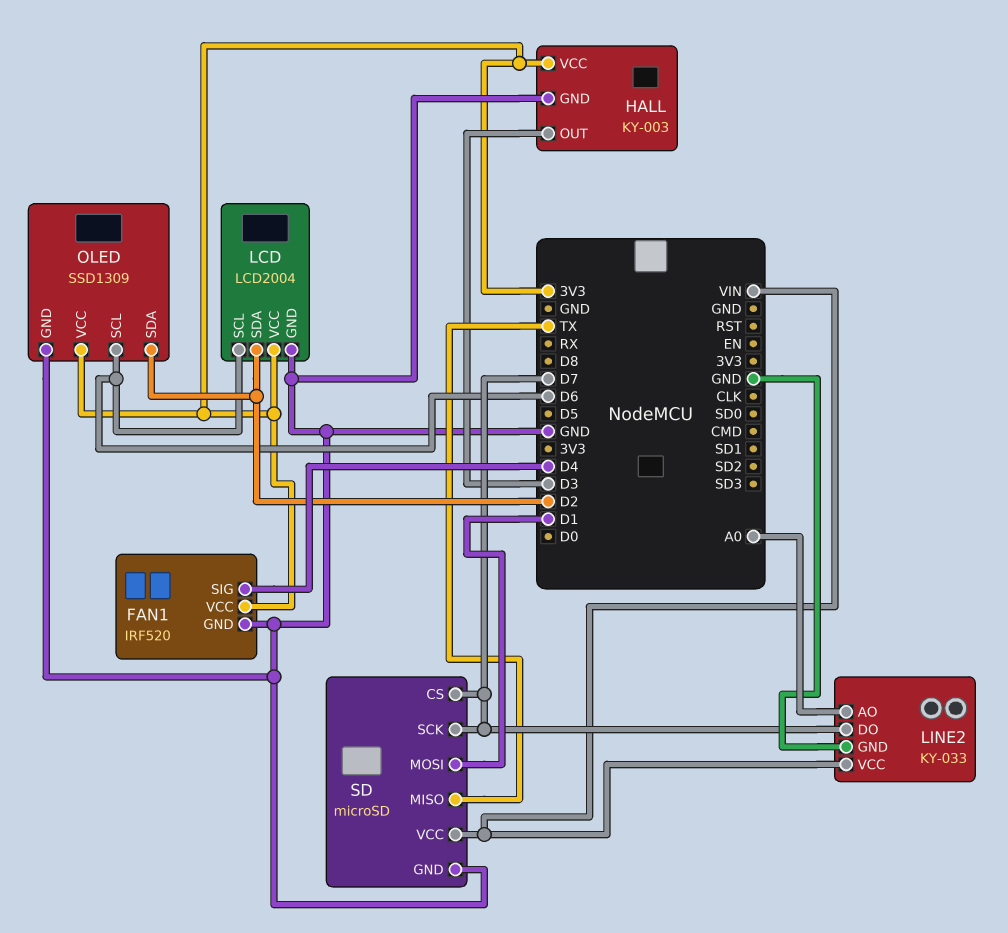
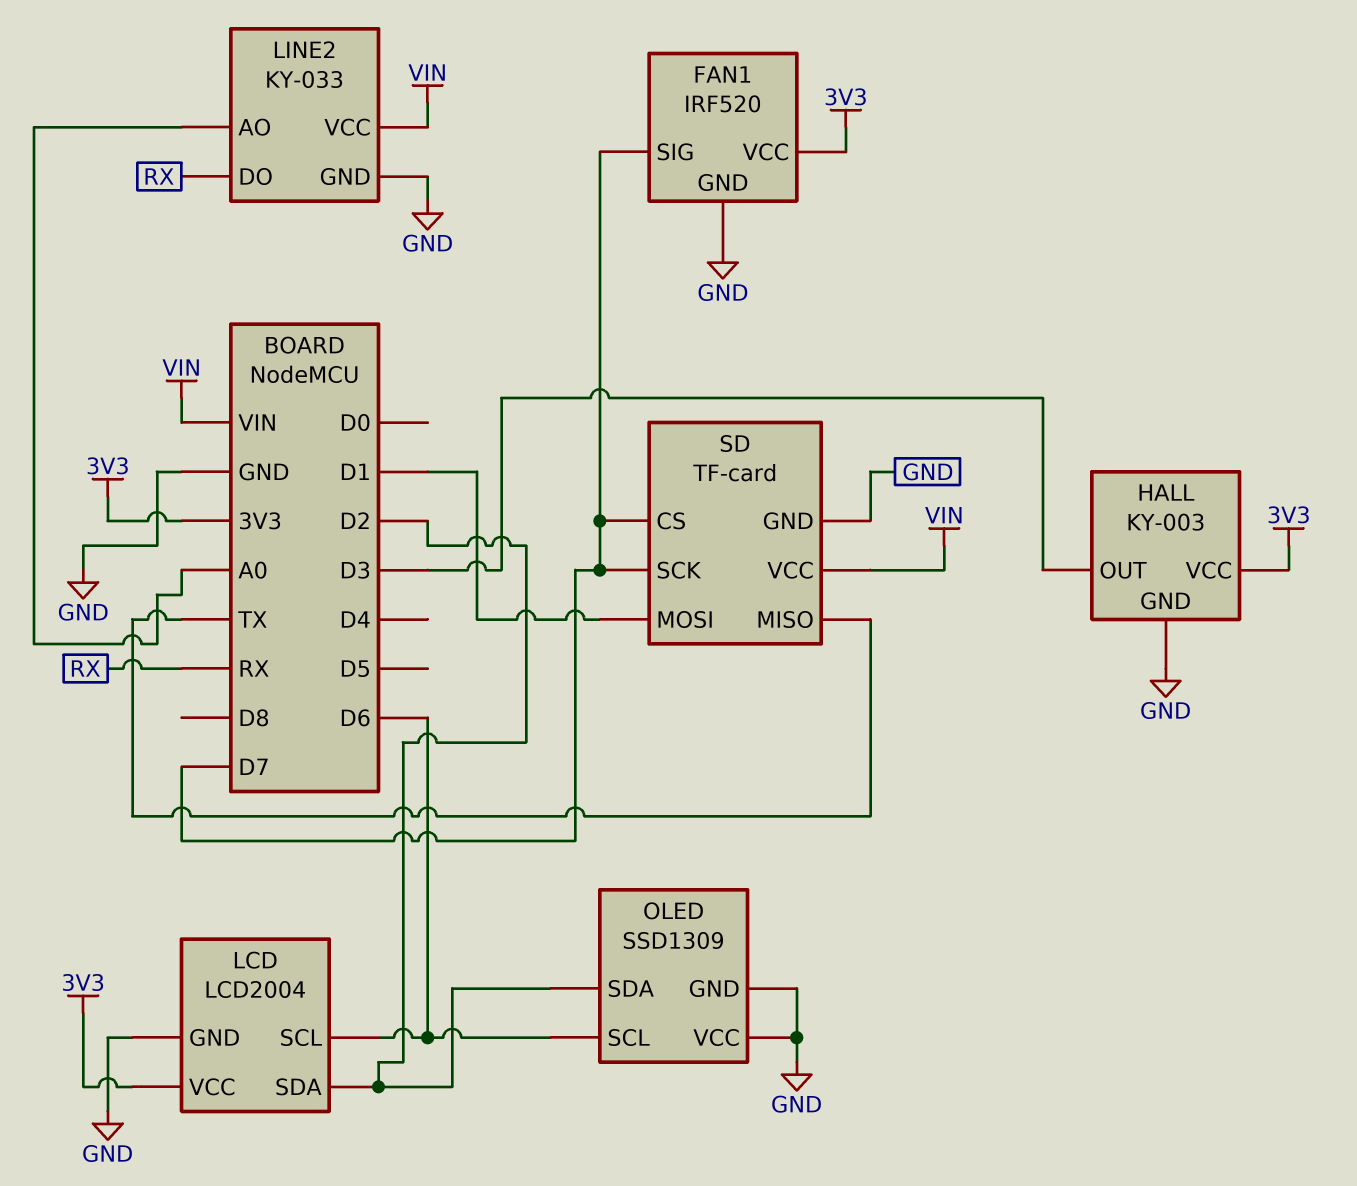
FAN1 pin SIG: D4 -> D7
LINE2 pin DO: D7 -> RX
OLED pin VCC: 3V3 -> GND
SD: microSD -> TF-card

